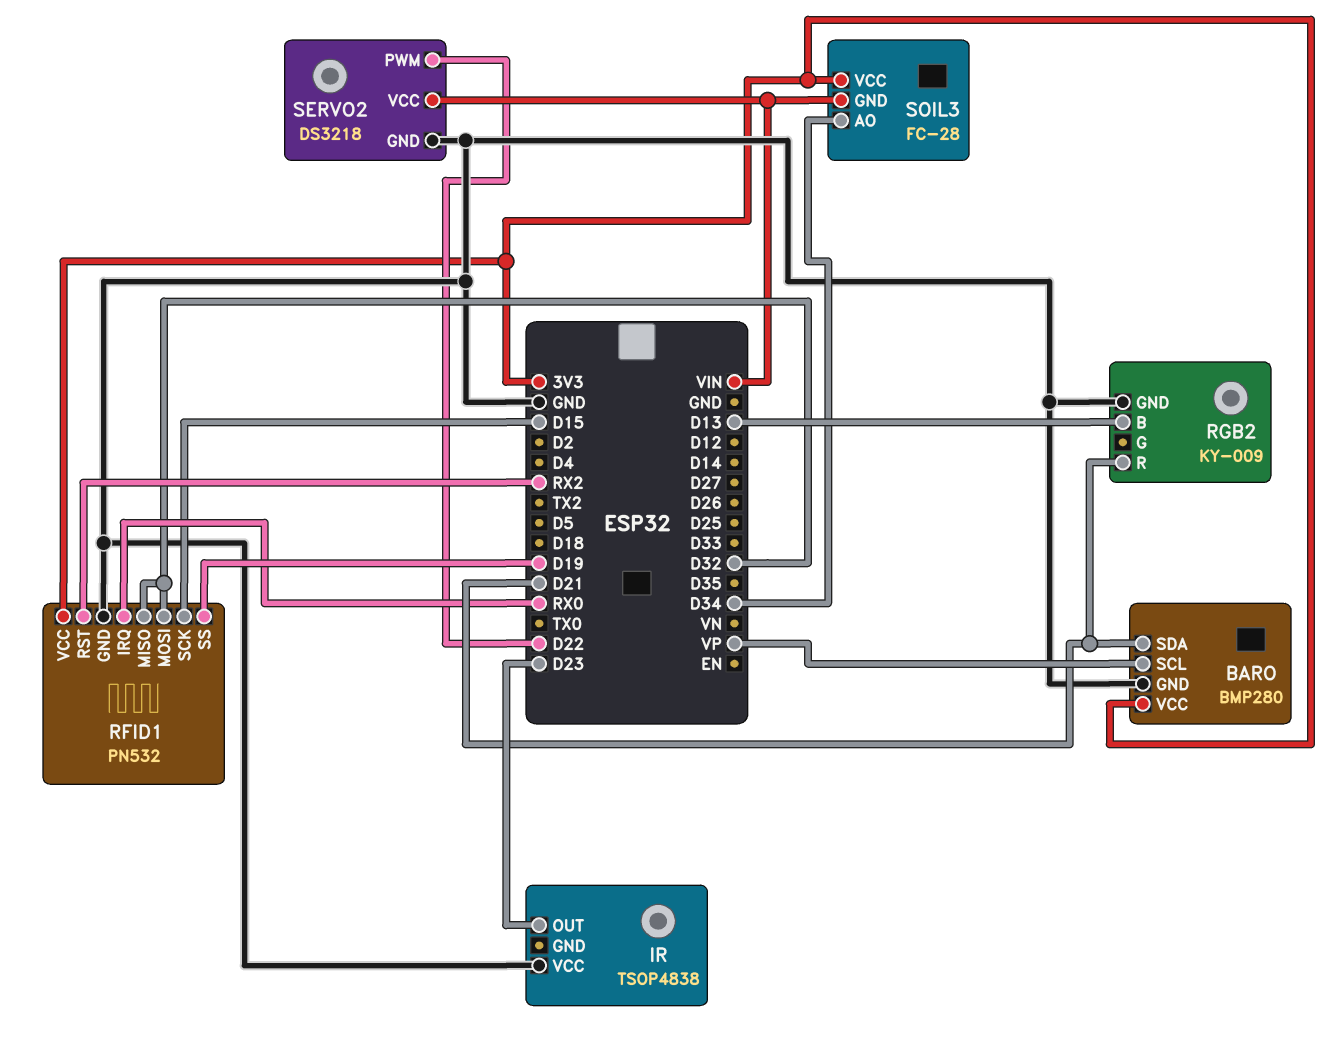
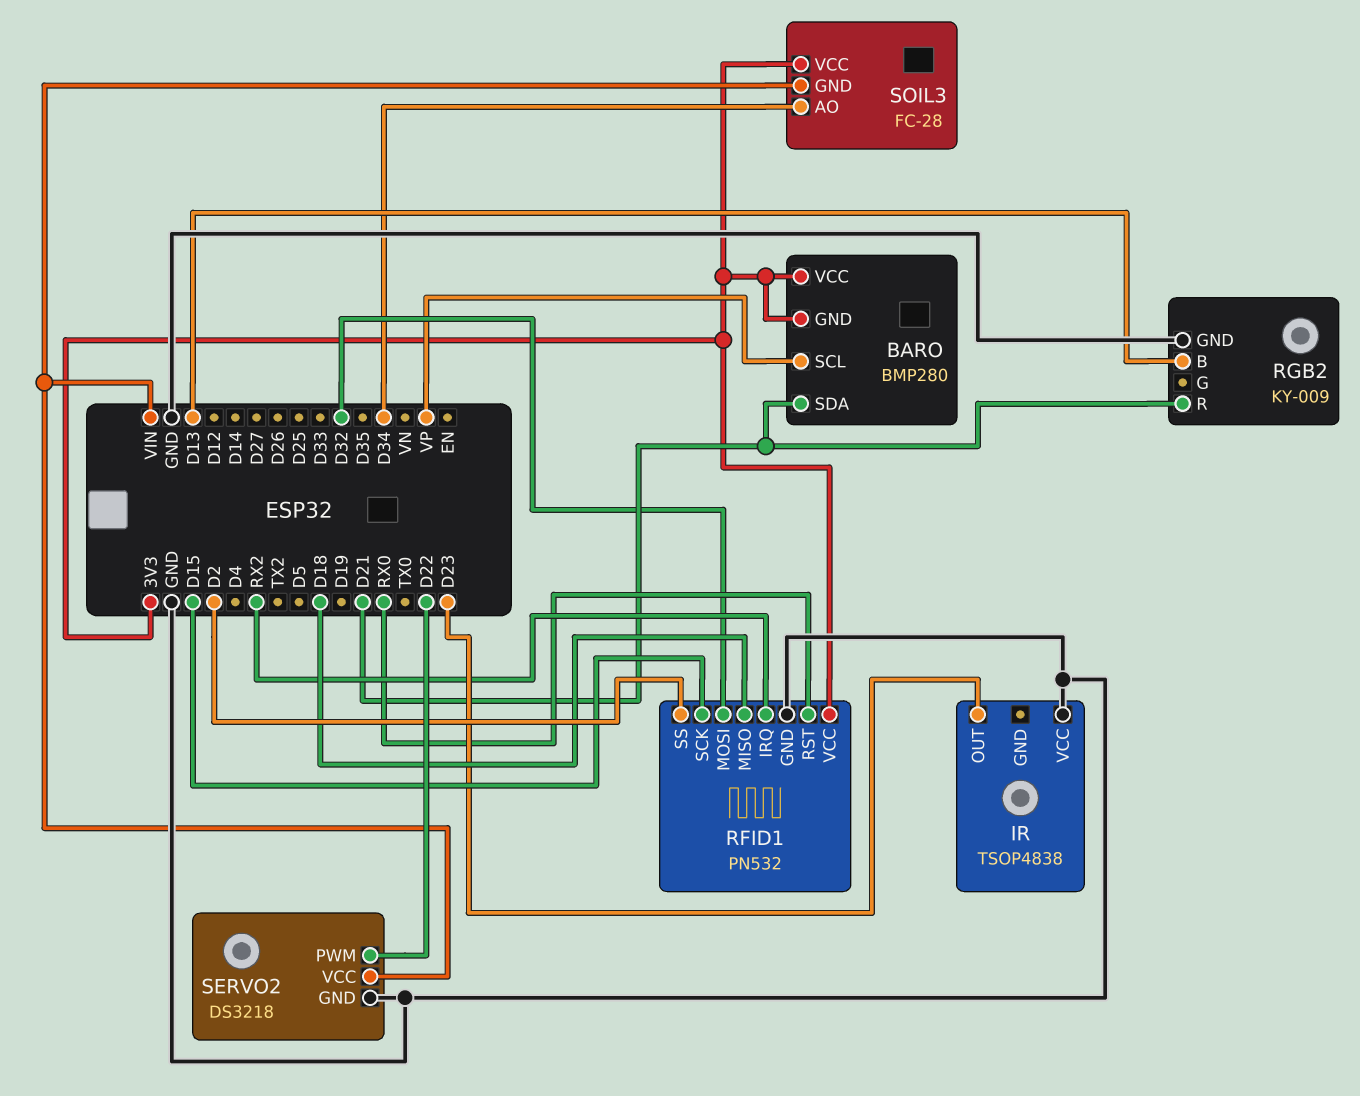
BARO pin GND: GND -> 3V3
RFID1 pin IRQ: RX0 -> RX2
RFID1 pin MISO: D32 -> D18
RFID1 pin RST: RX2 -> RX0
RFID1 pin SS: D19 -> D2

